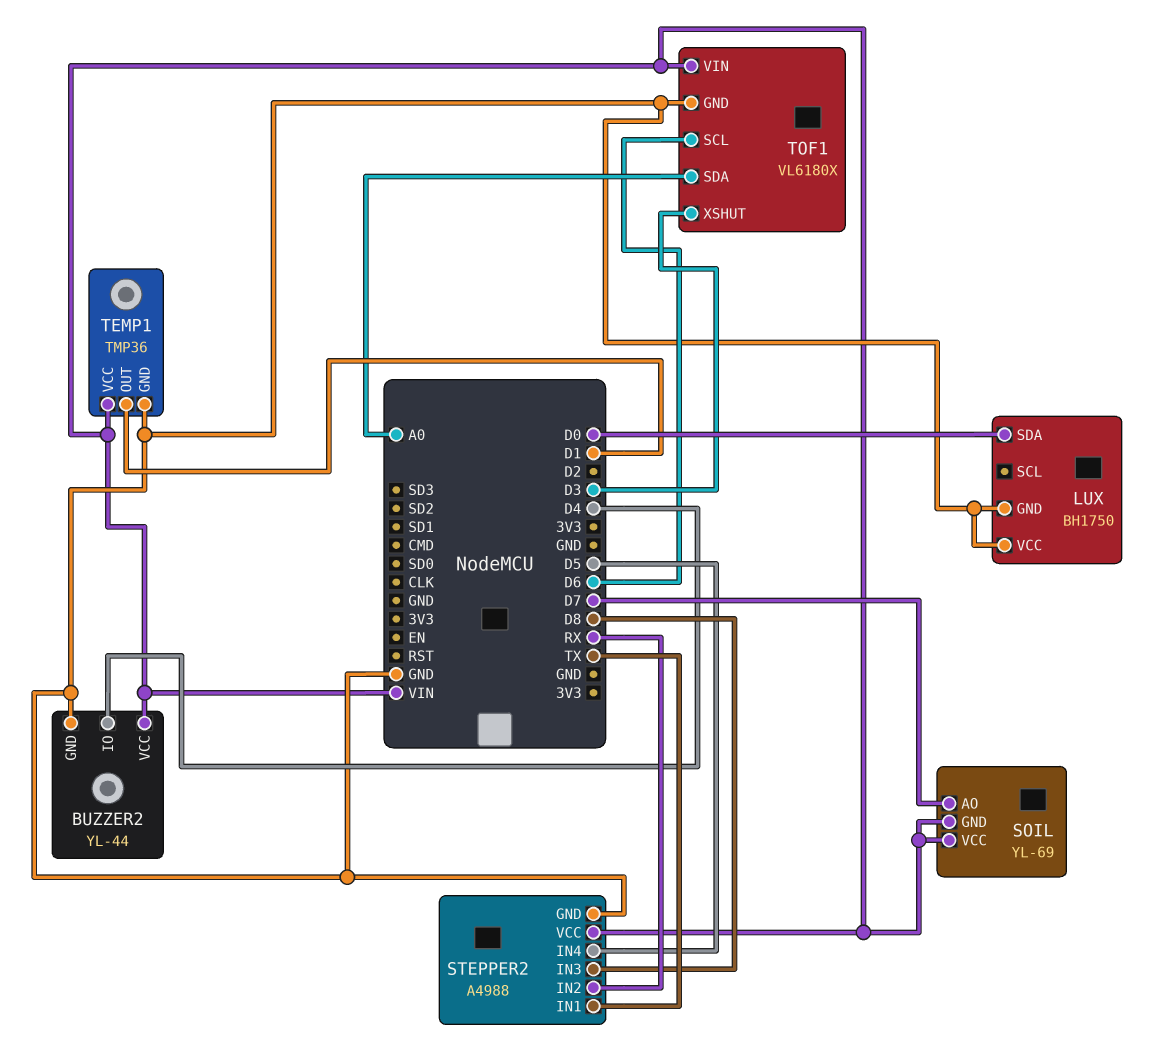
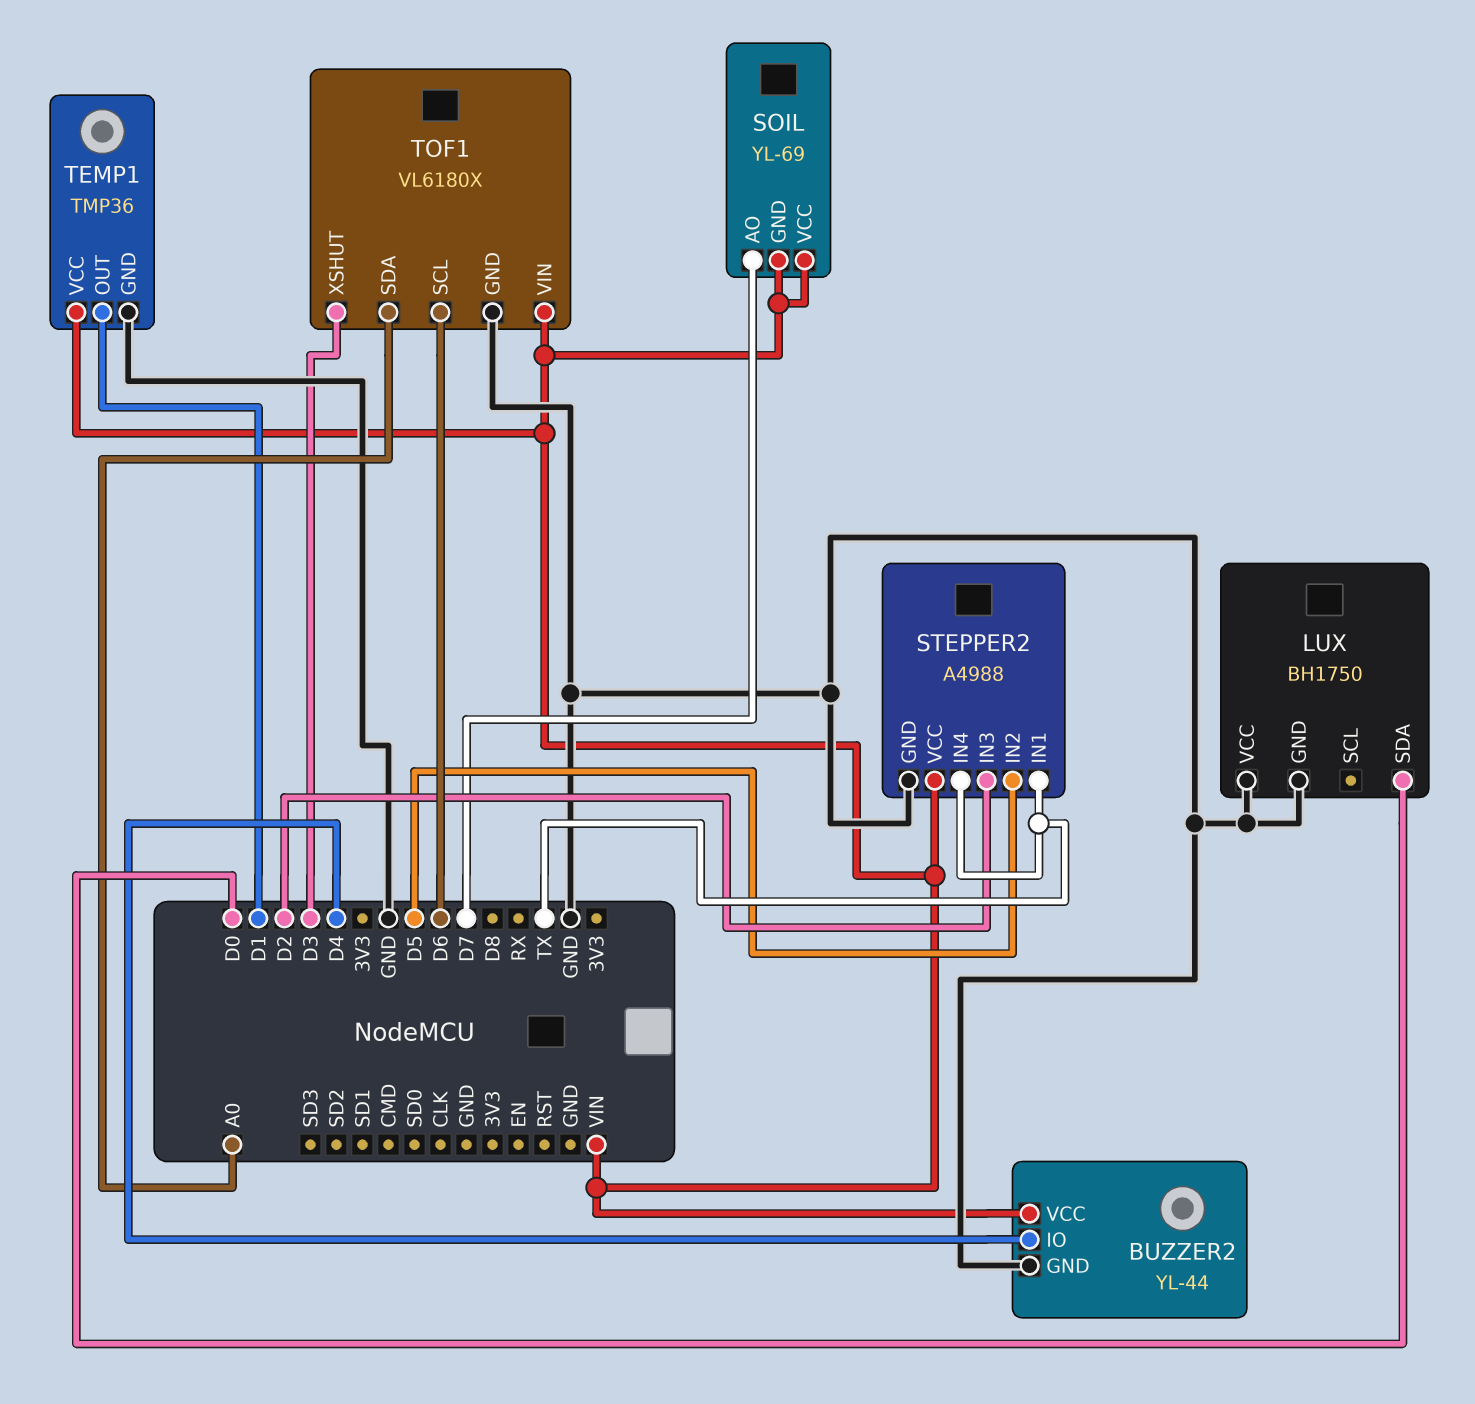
STEPPER2 pin IN2: RX -> D5
STEPPER2 pin IN3: D8 -> D2
STEPPER2 pin IN4: D5 -> TX

